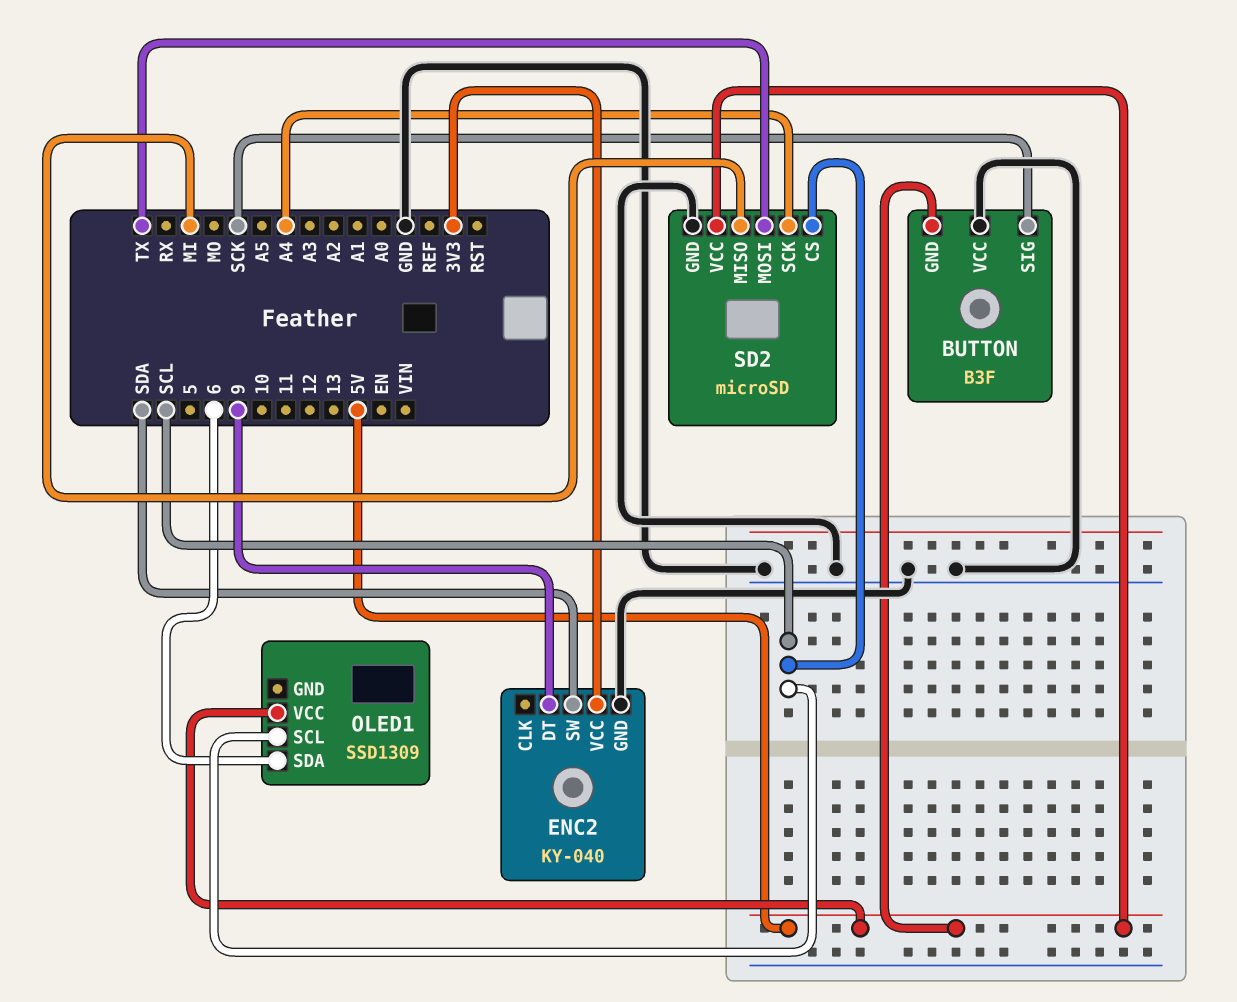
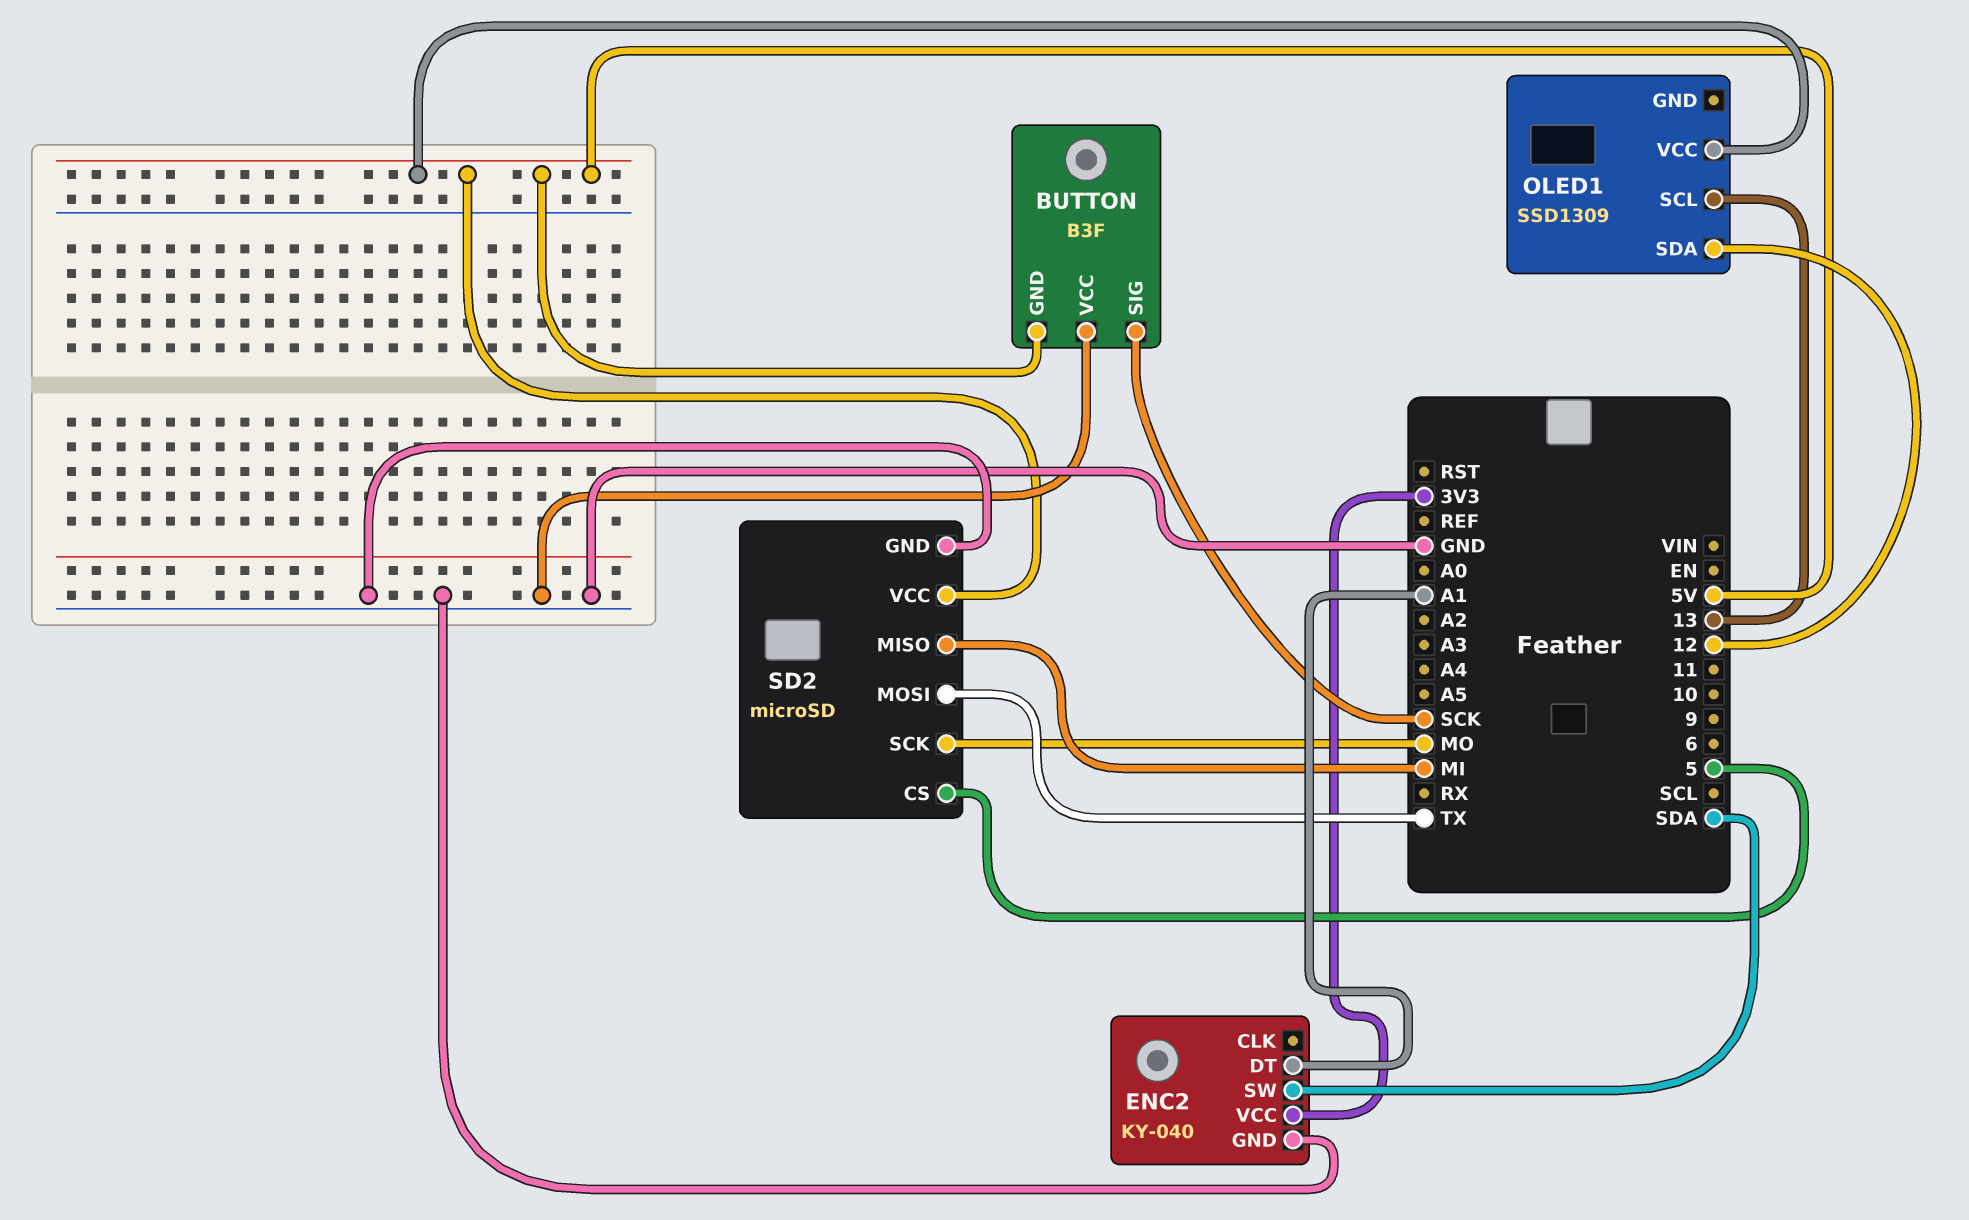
ENC2 pin DT: 9 -> A1
OLED1 pin SCL: SCL -> 13
OLED1 pin SDA: 6 -> 12
SD2 pin CS: SCL -> 5
SD2 pin SCK: A4 -> MO

